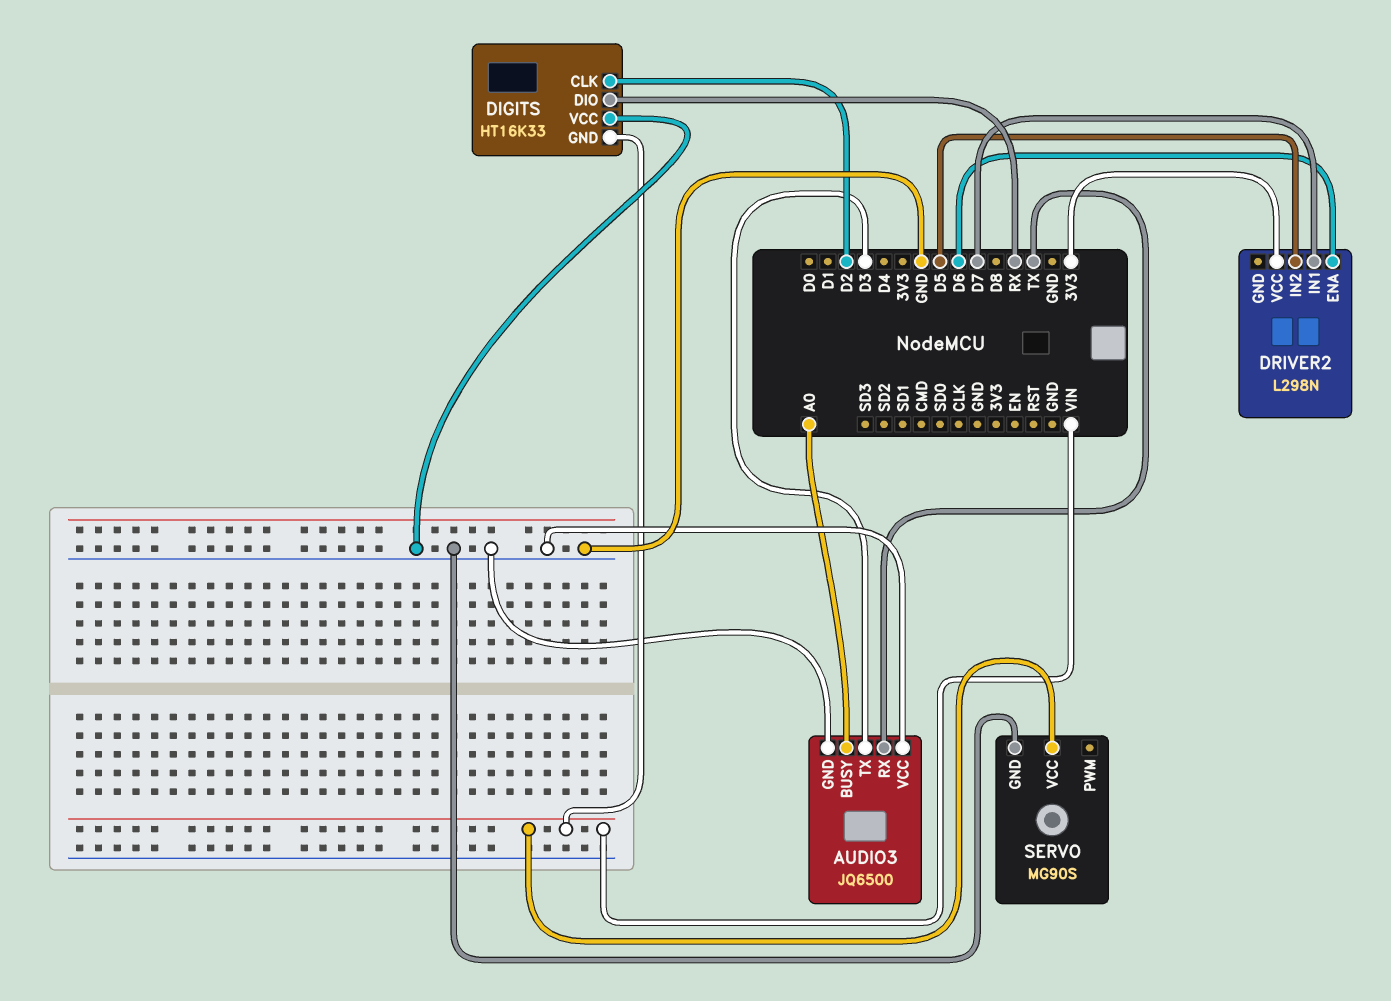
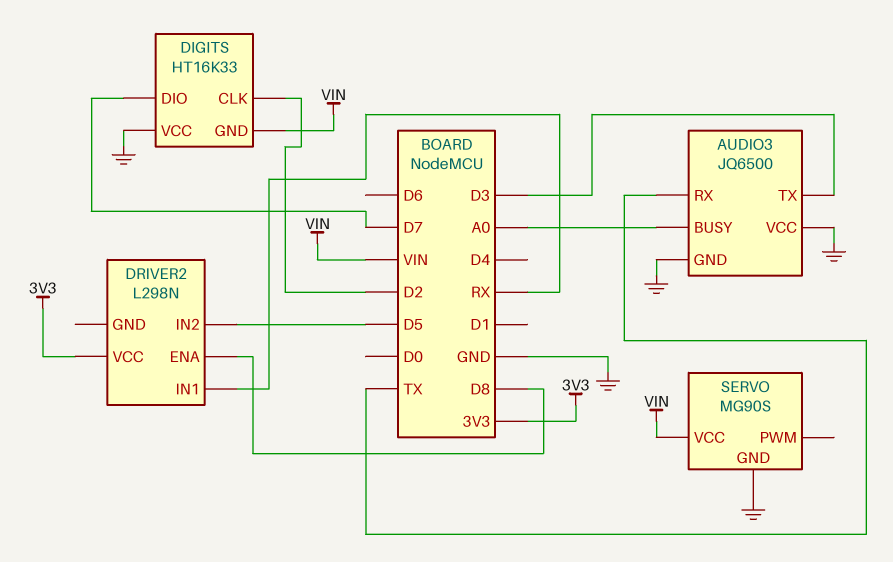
DIGITS pin DIO: RX -> D7
DRIVER2 pin ENA: D6 -> D8
DRIVER2 pin IN1: D7 -> RX

